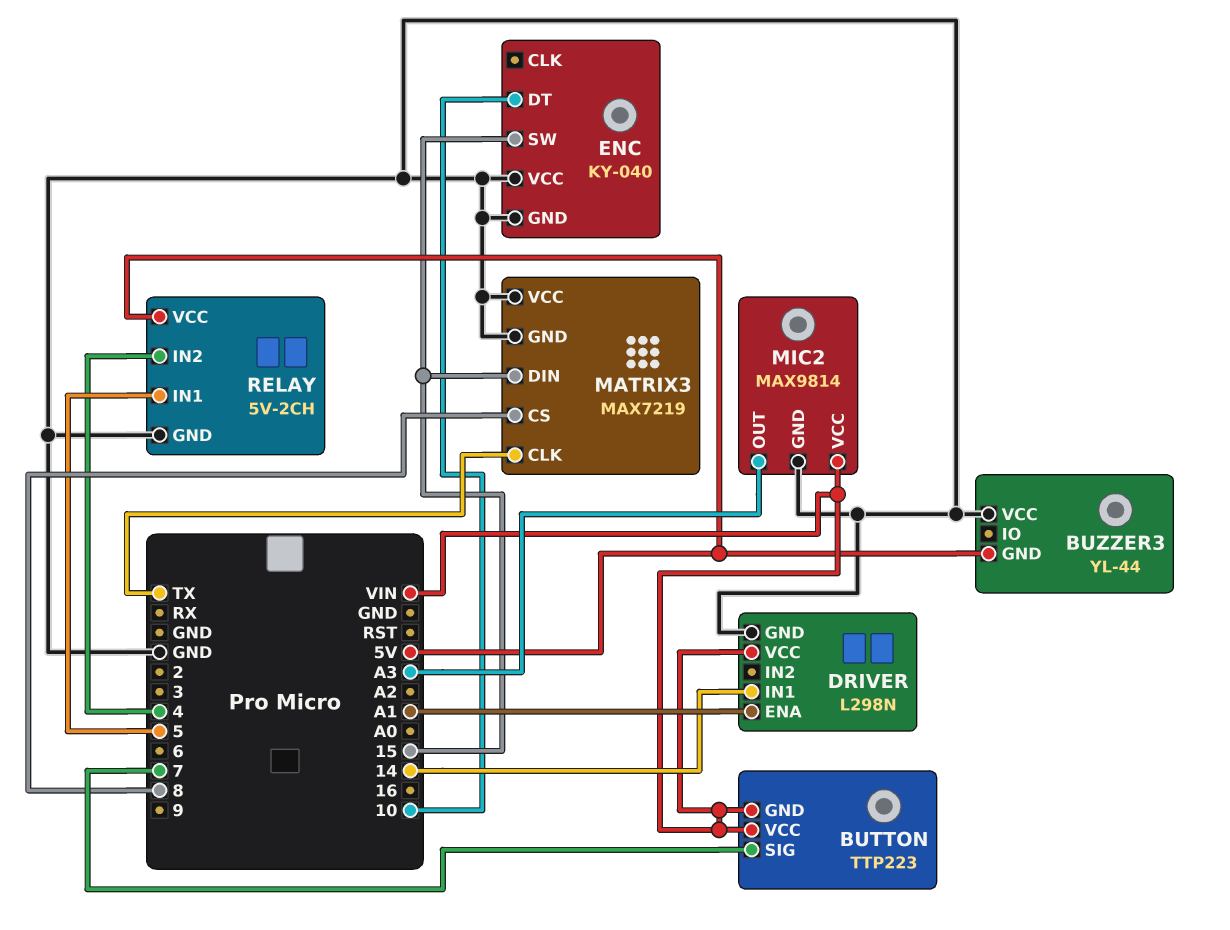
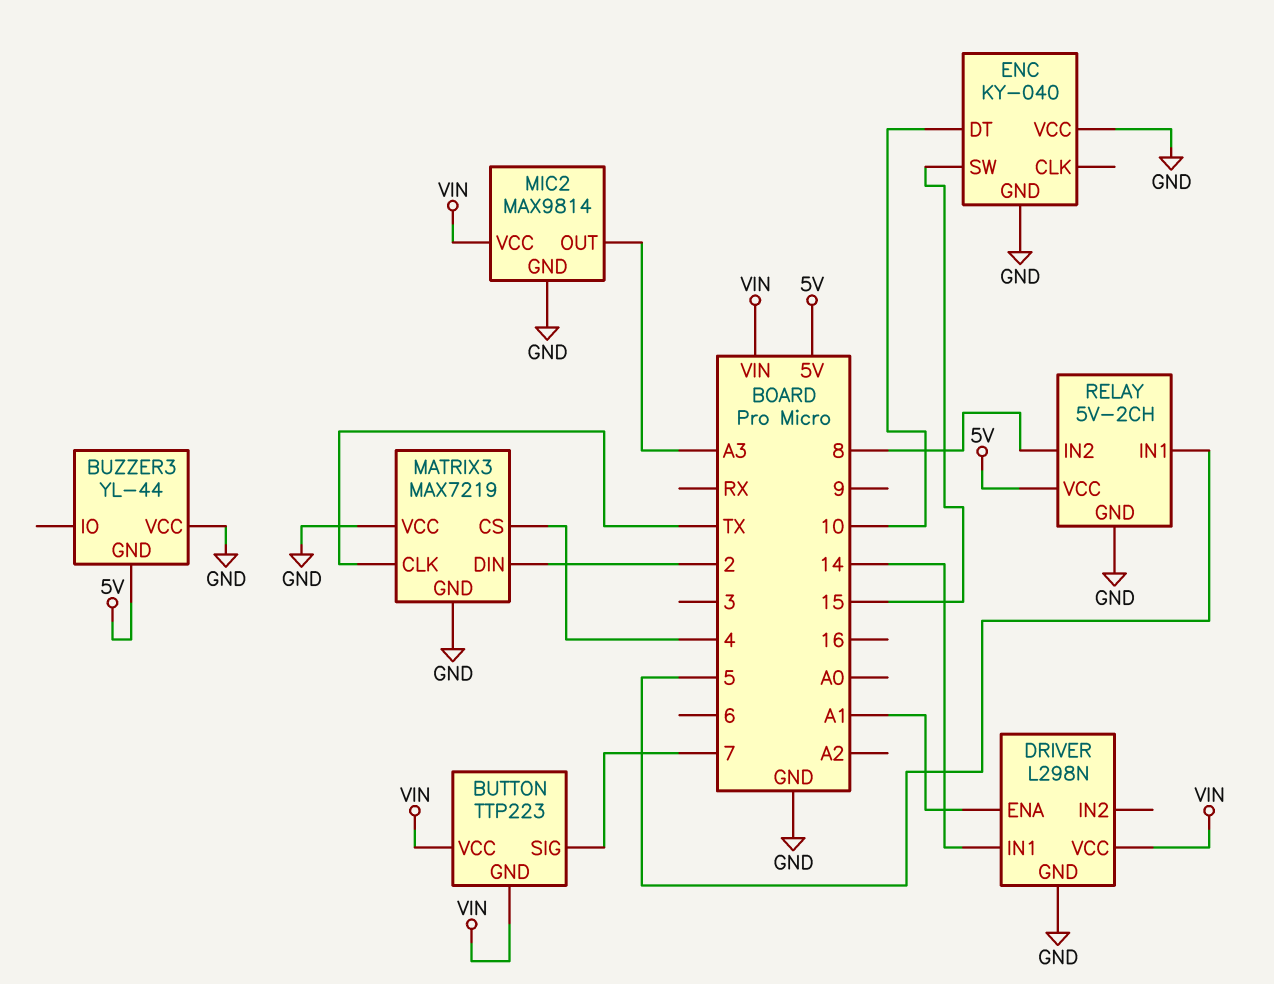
MATRIX3 pin CS: 8 -> 4
MATRIX3 pin DIN: 15 -> 2
RELAY pin IN2: 4 -> 8

